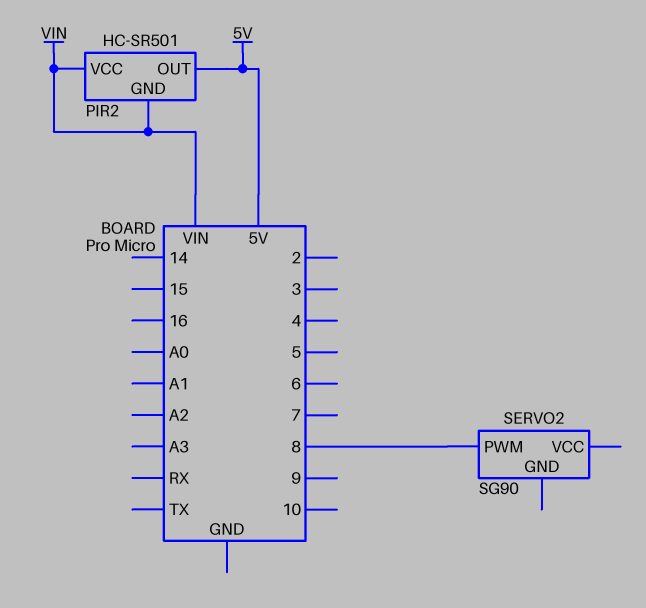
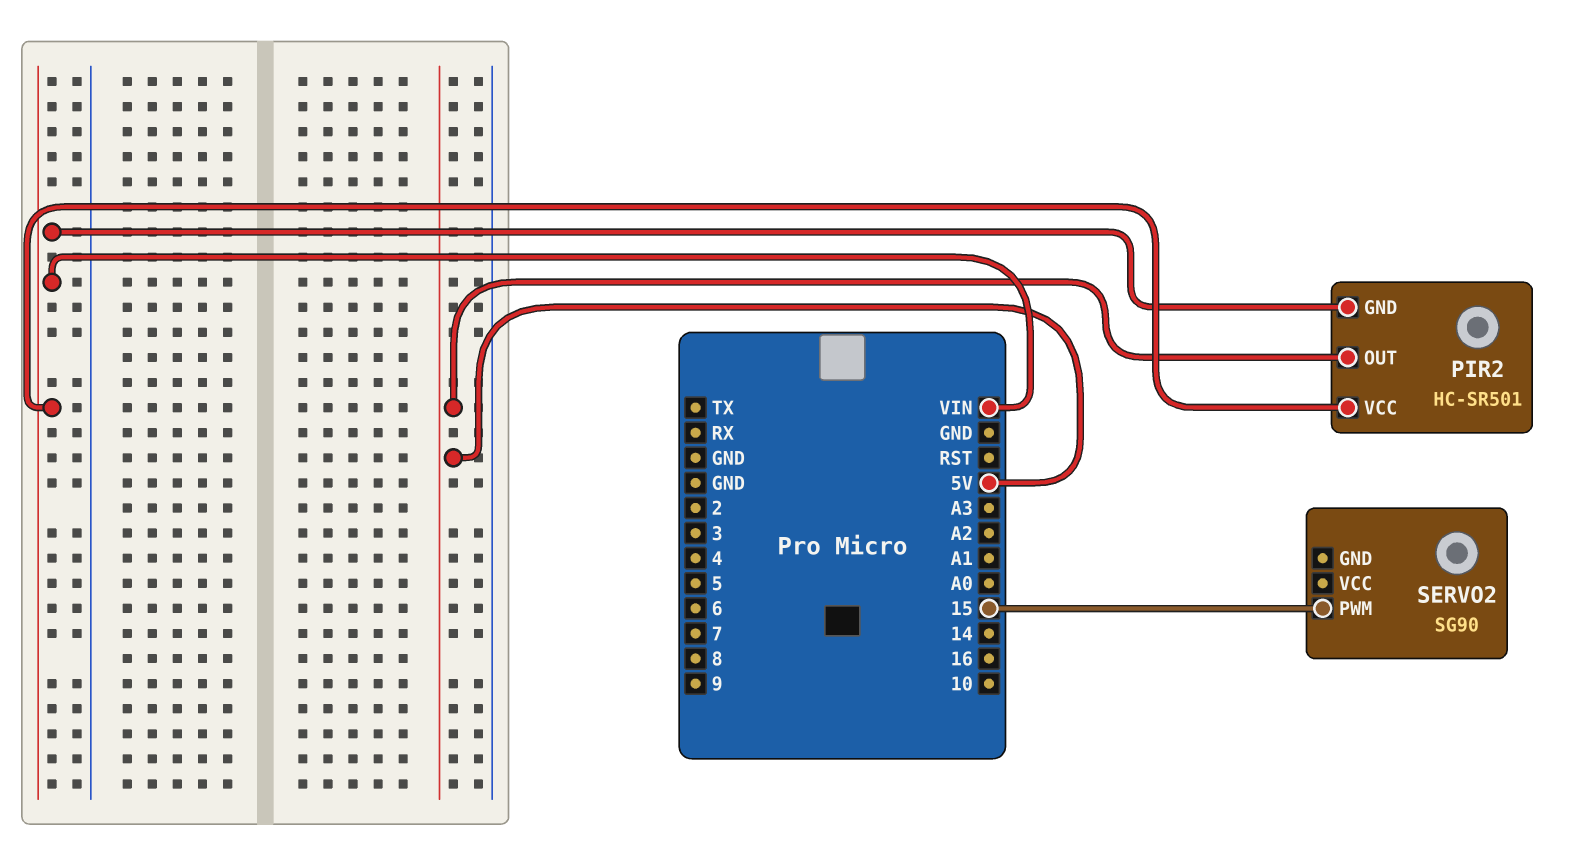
SERVO2 pin PWM: 8 -> 15

